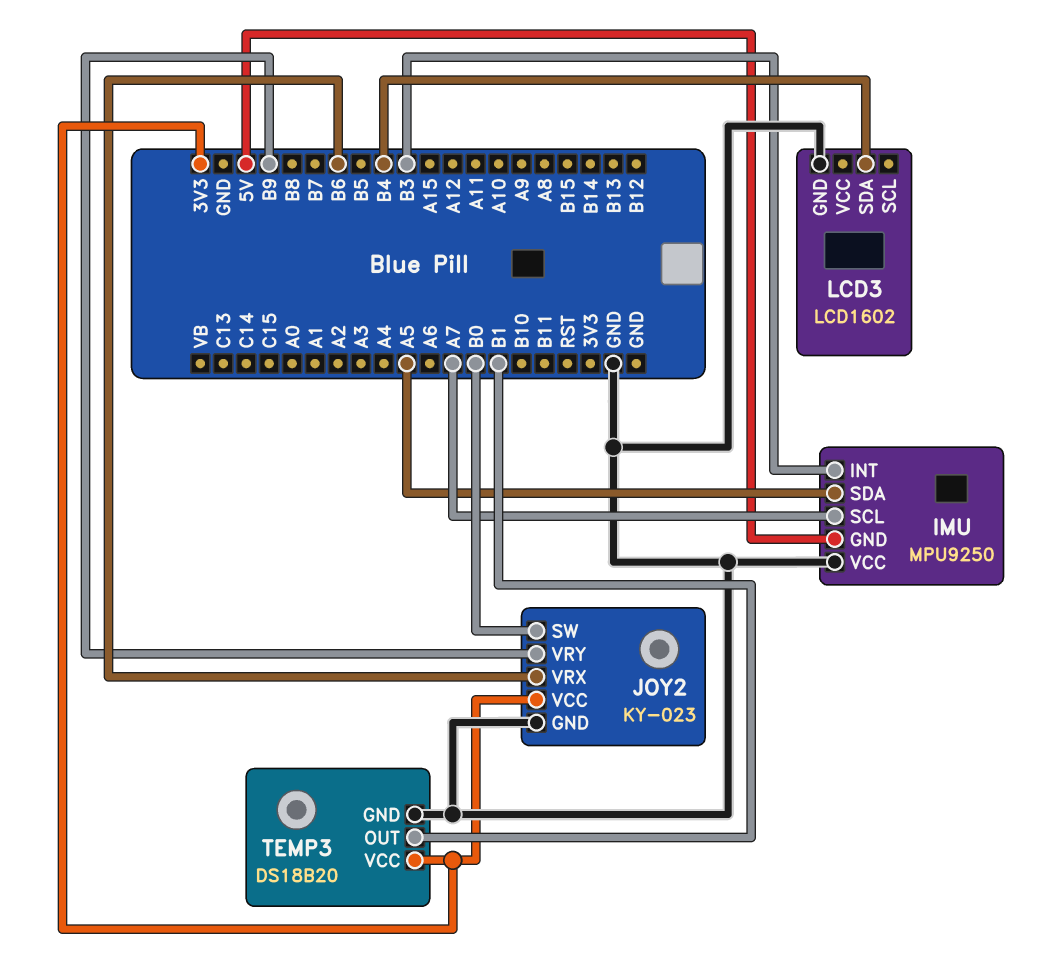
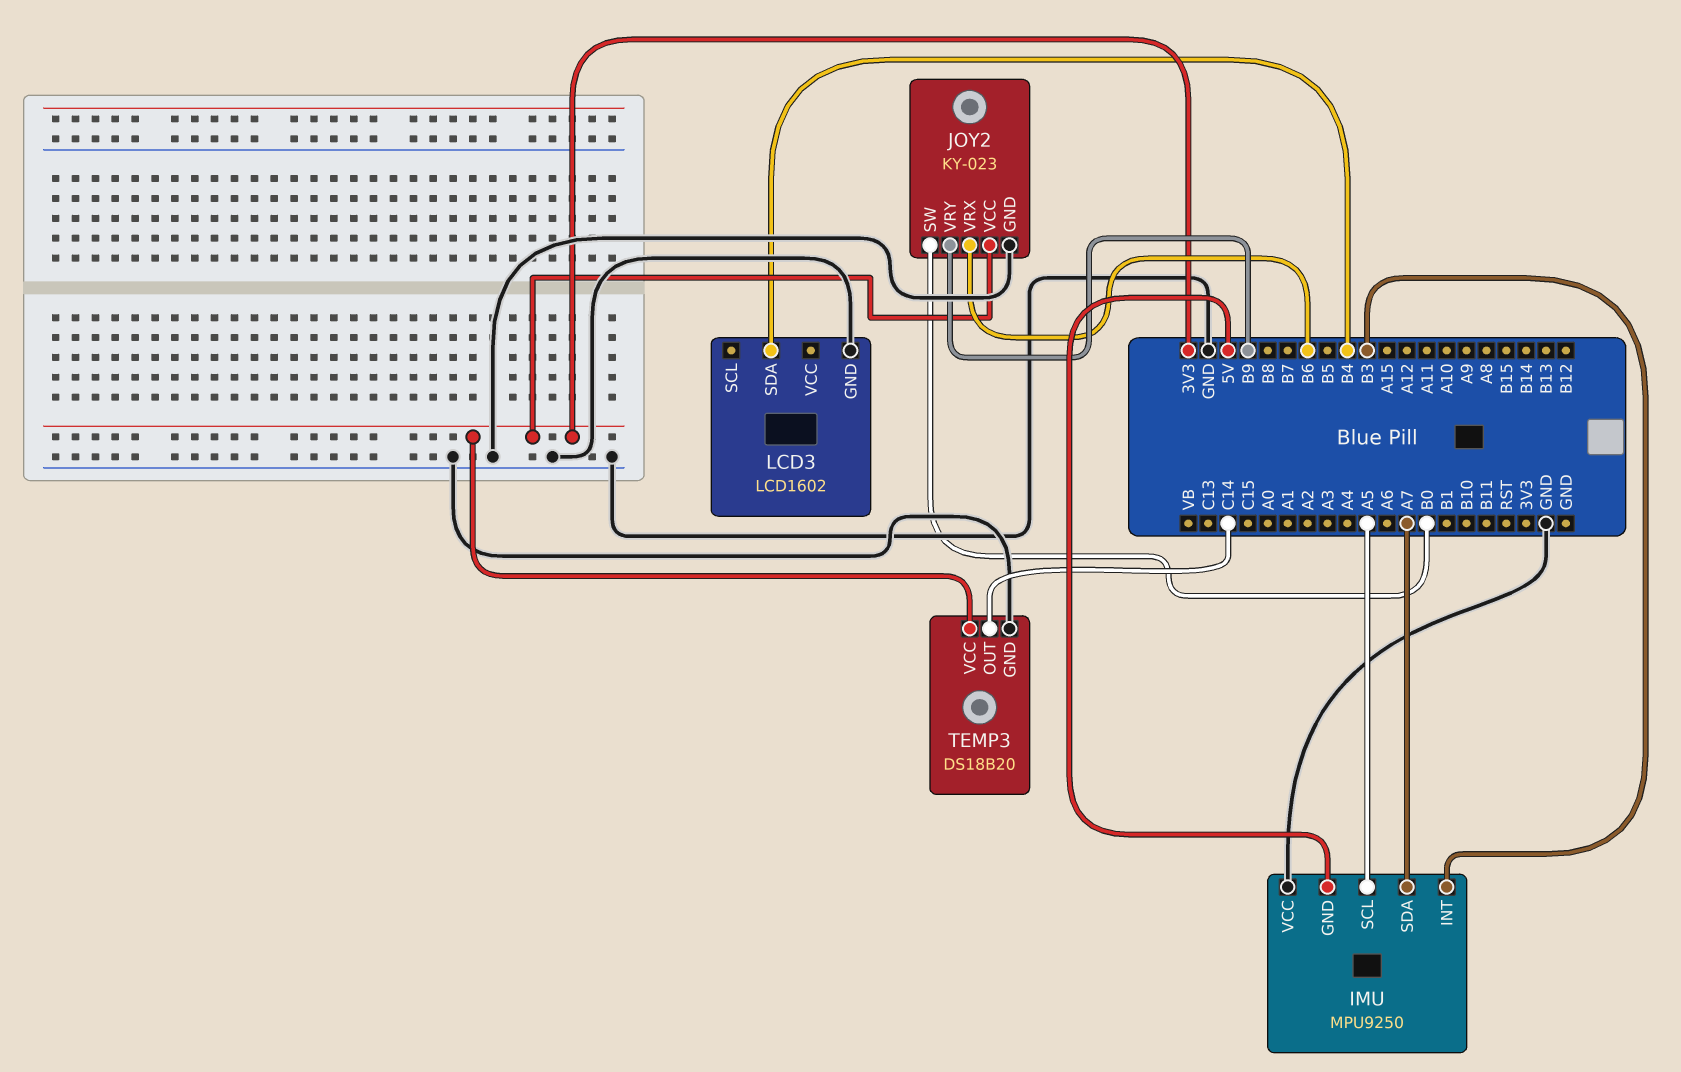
IMU pin SCL: A7 -> A5
IMU pin SDA: A5 -> A7
TEMP3 pin OUT: B1 -> C14

